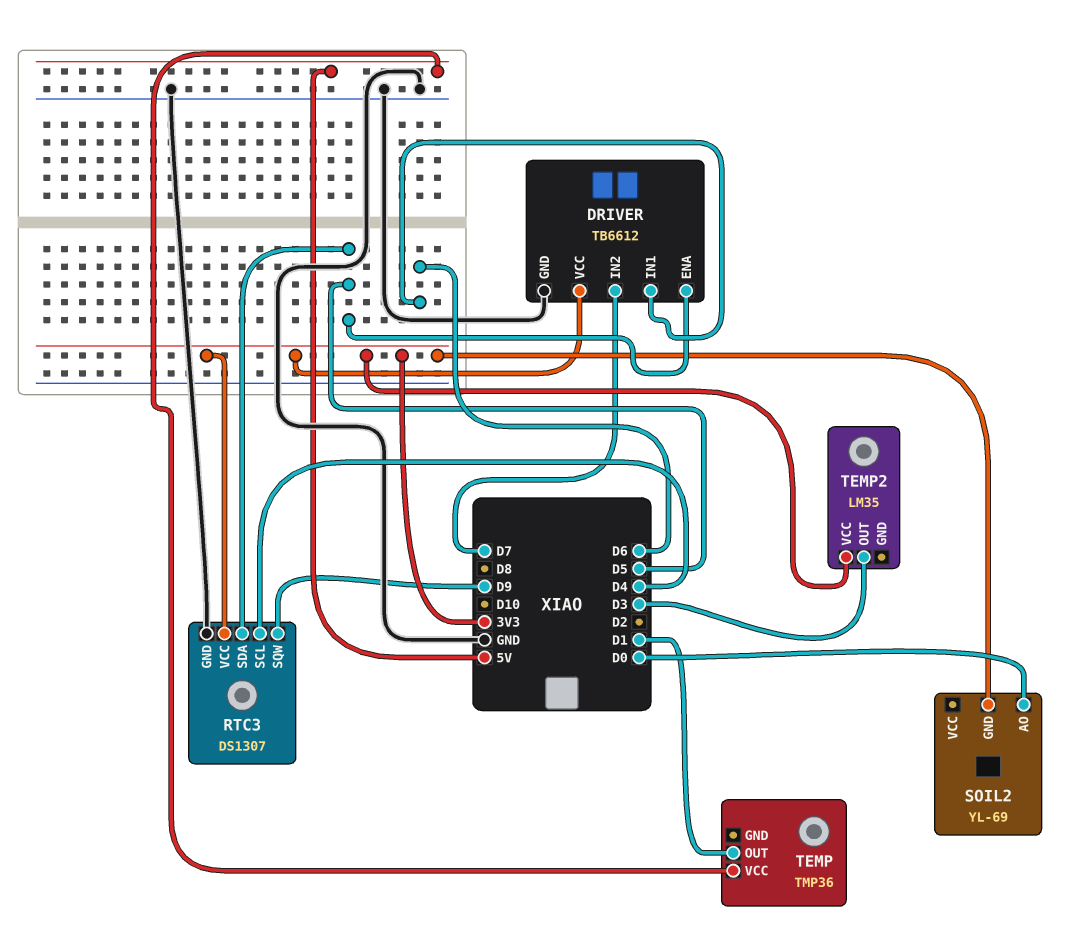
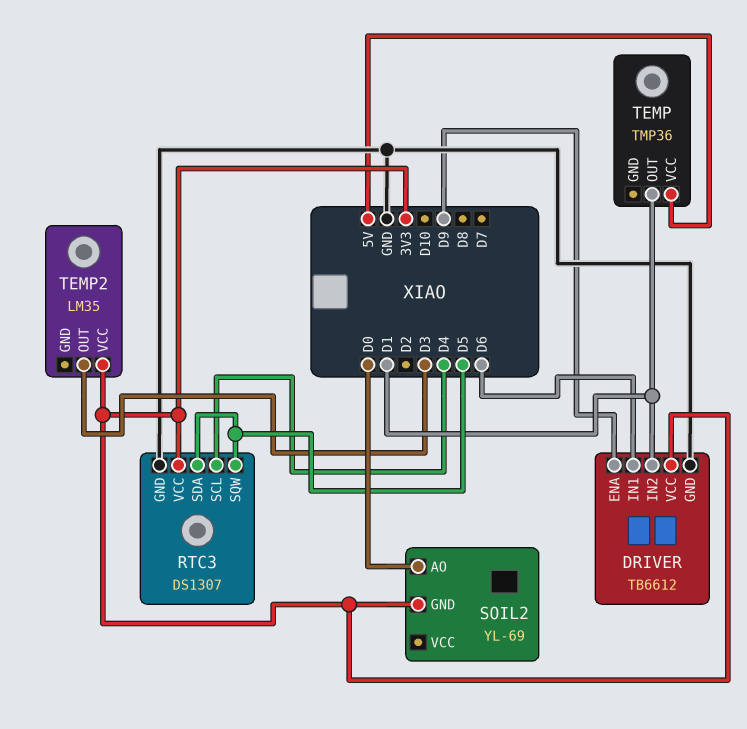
DRIVER pin ENA: D5 -> D9
DRIVER pin IN2: D7 -> D1
RTC3 pin SQW: D9 -> D5

